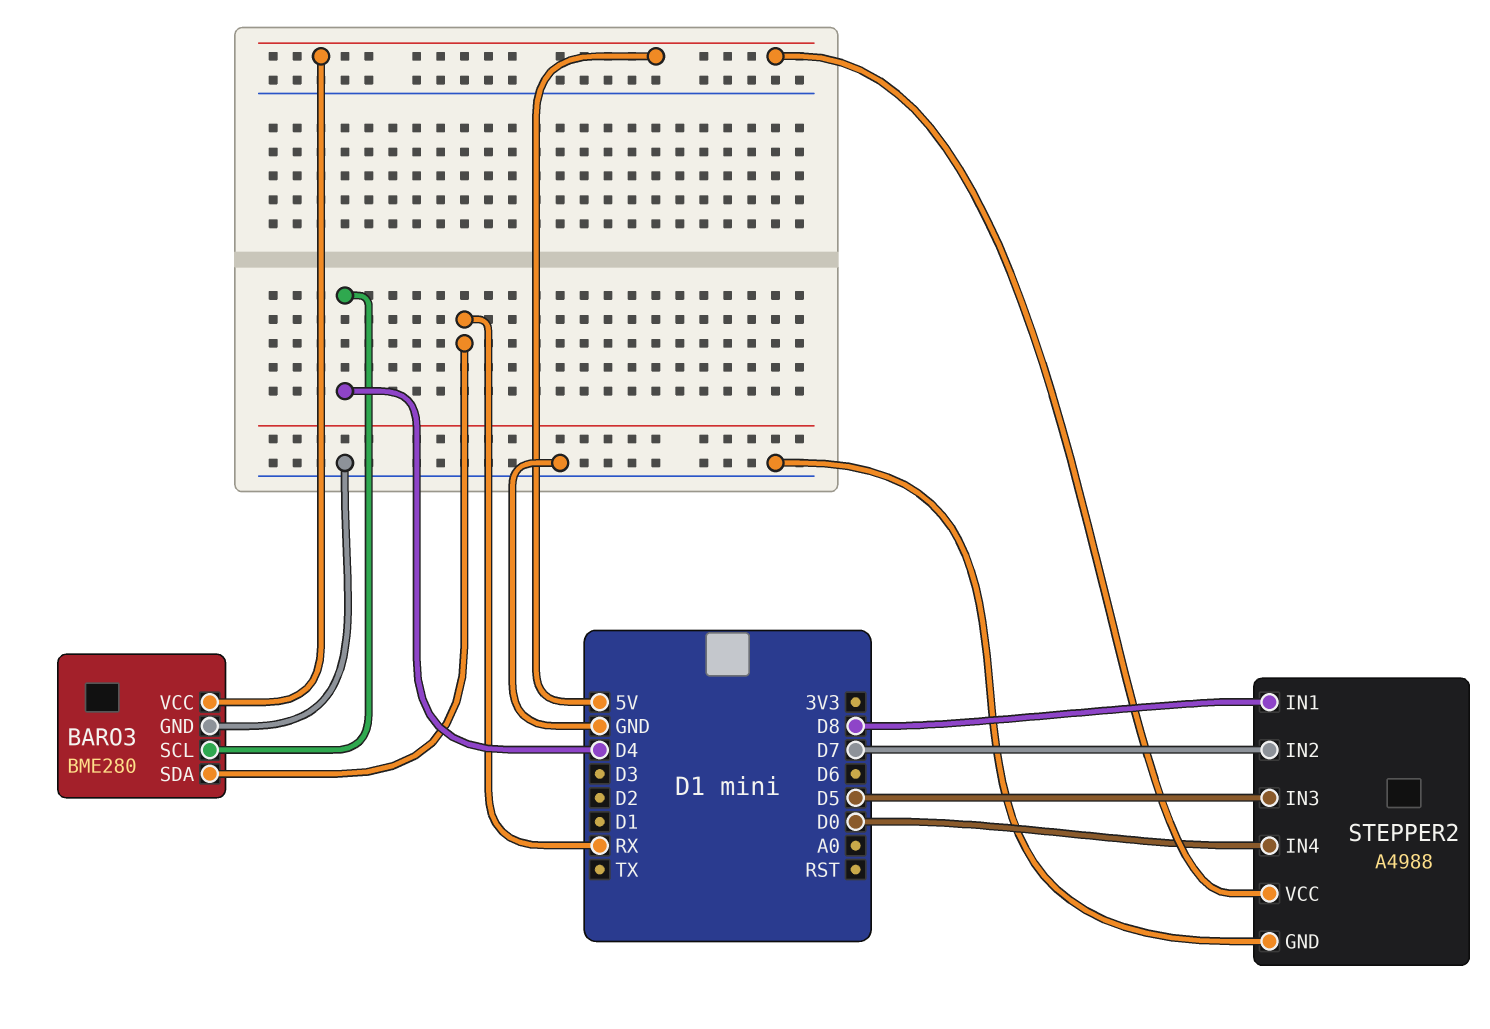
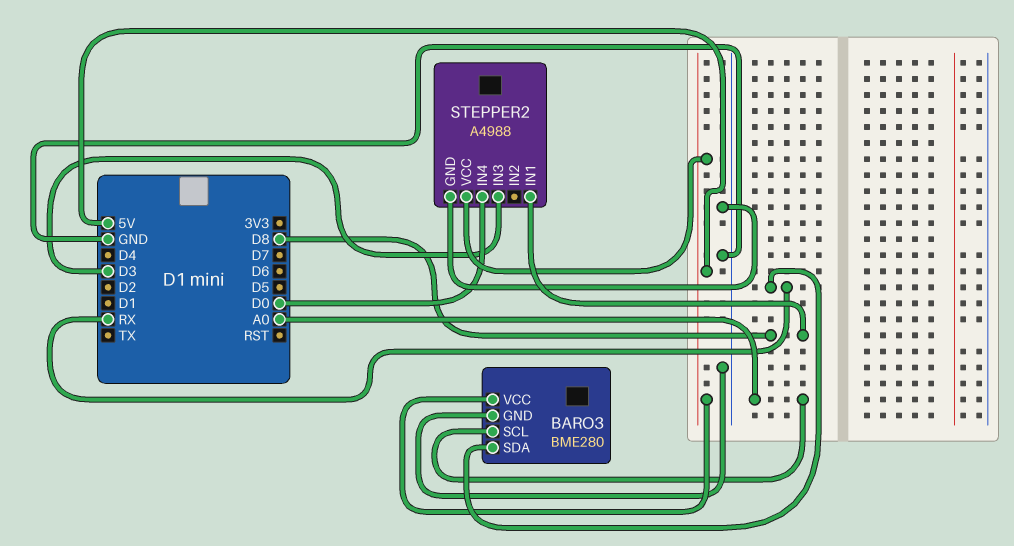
BARO3 pin SCL: D4 -> A0
STEPPER2 pin IN2: D7 -> none
STEPPER2 pin IN3: D5 -> D3

